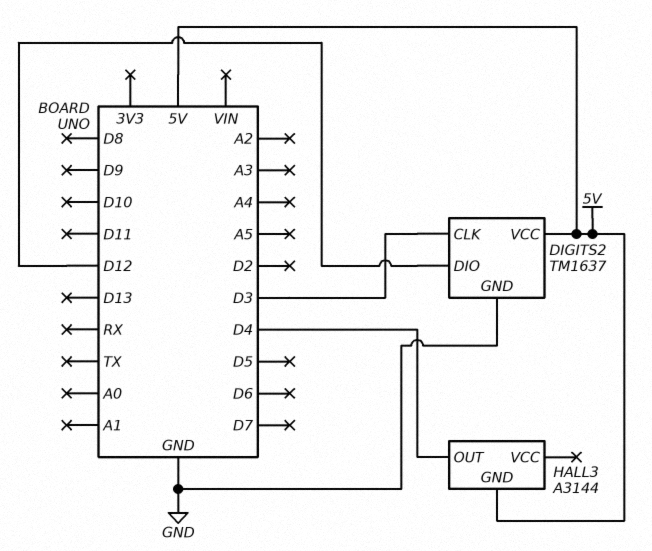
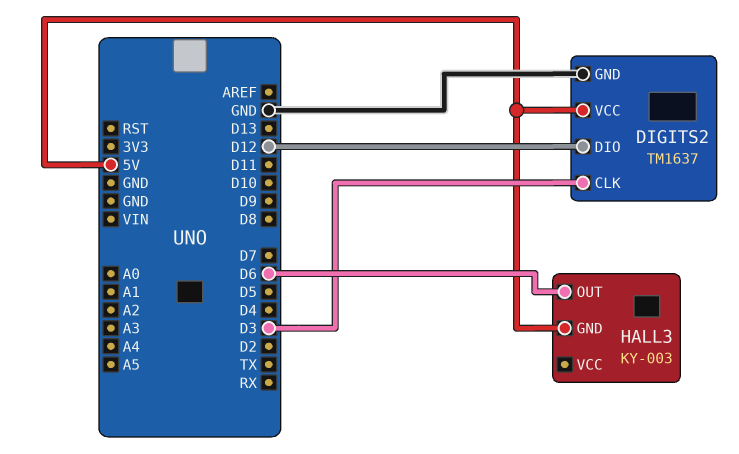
HALL3: A3144 -> KY-003
HALL3 pin OUT: D4 -> D6

